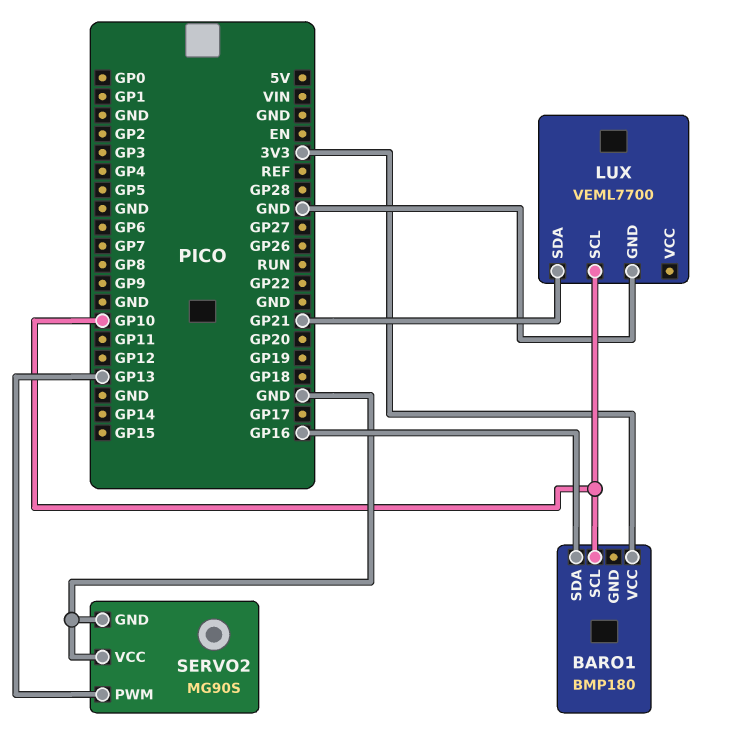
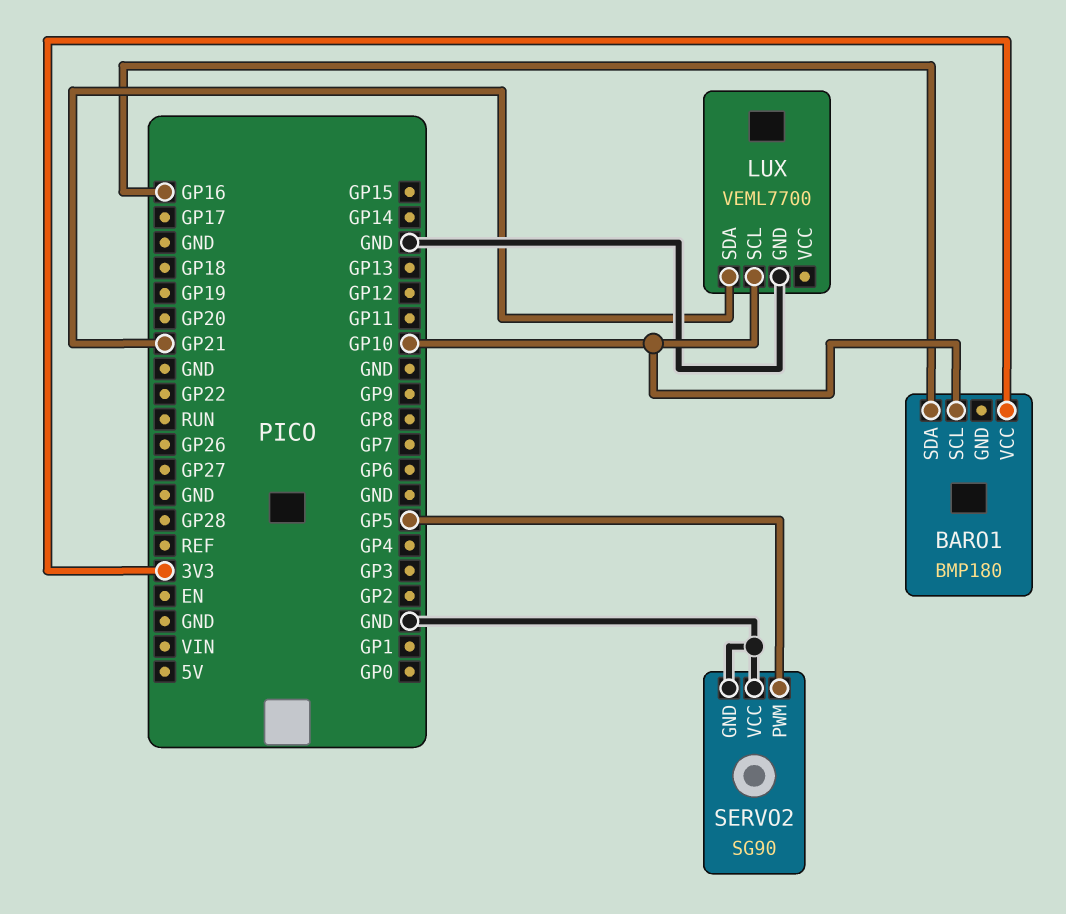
SERVO2: MG90S -> SG90
SERVO2 pin PWM: GP13 -> GP5

